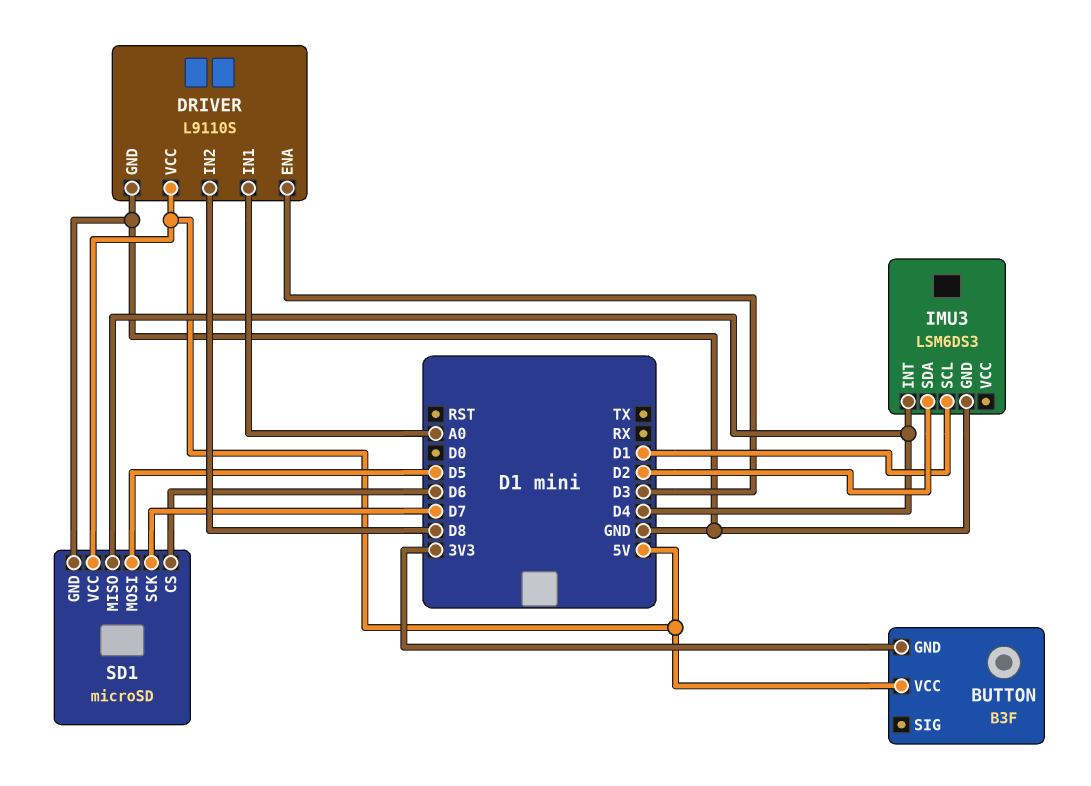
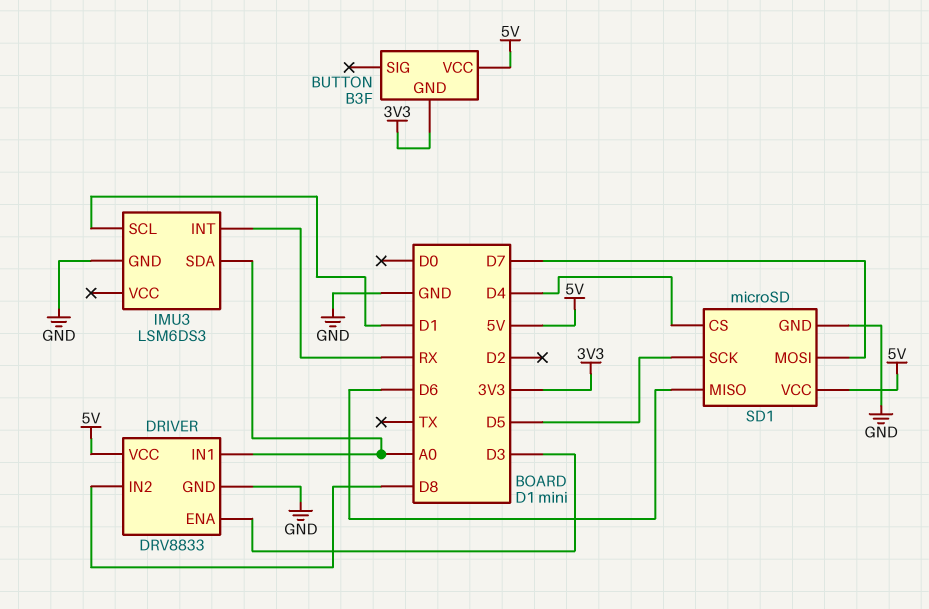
DRIVER: L9110S -> DRV8833
IMU3 pin INT: D4 -> RX
IMU3 pin SDA: D2 -> A0
SD1 pin CS: D6 -> D4
SD1 pin MISO: D4 -> D6
SD1 pin MOSI: D5 -> D7
SD1 pin SCK: D7 -> D5

